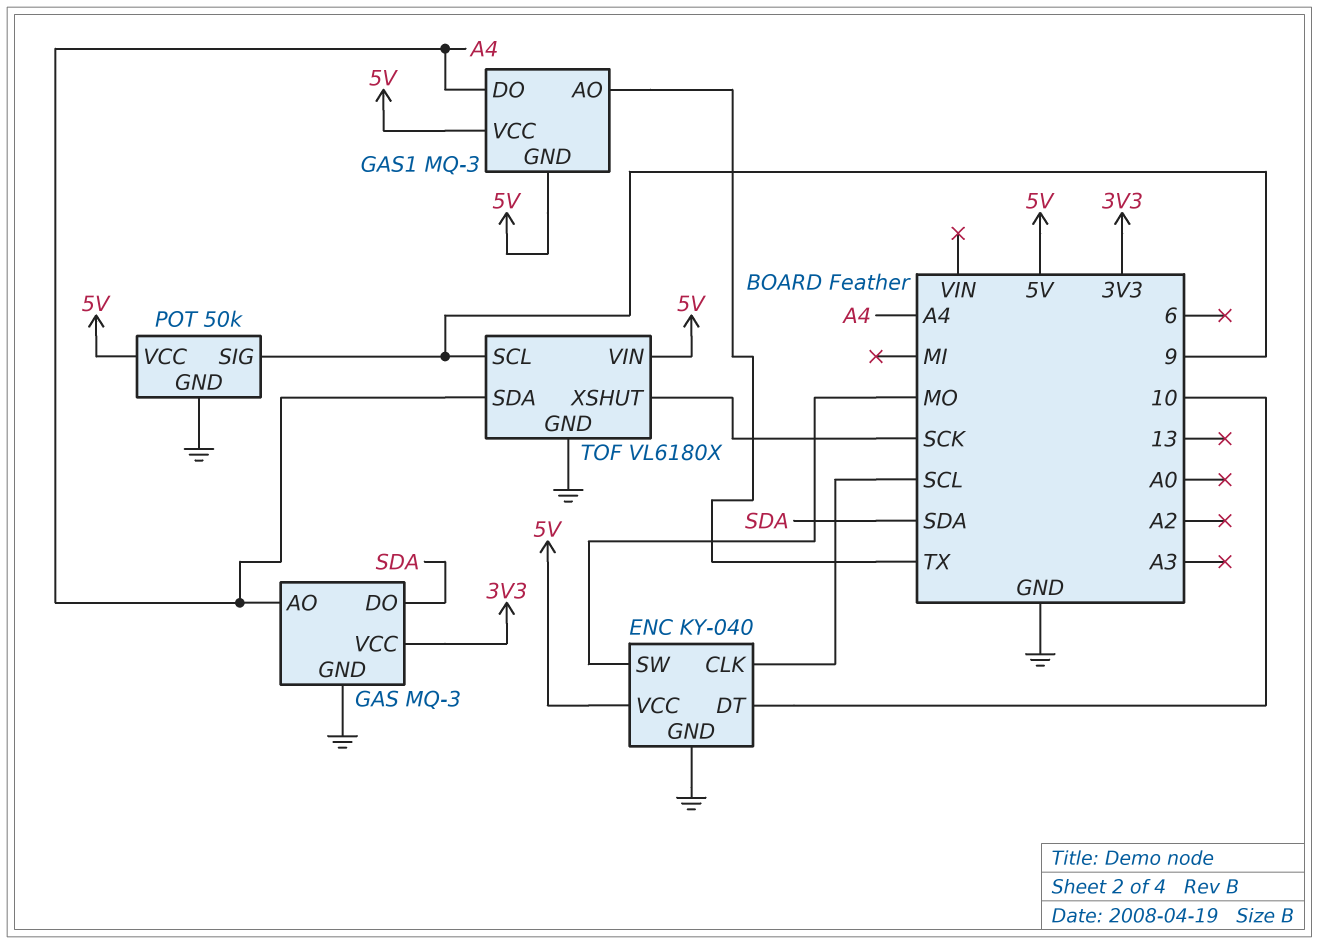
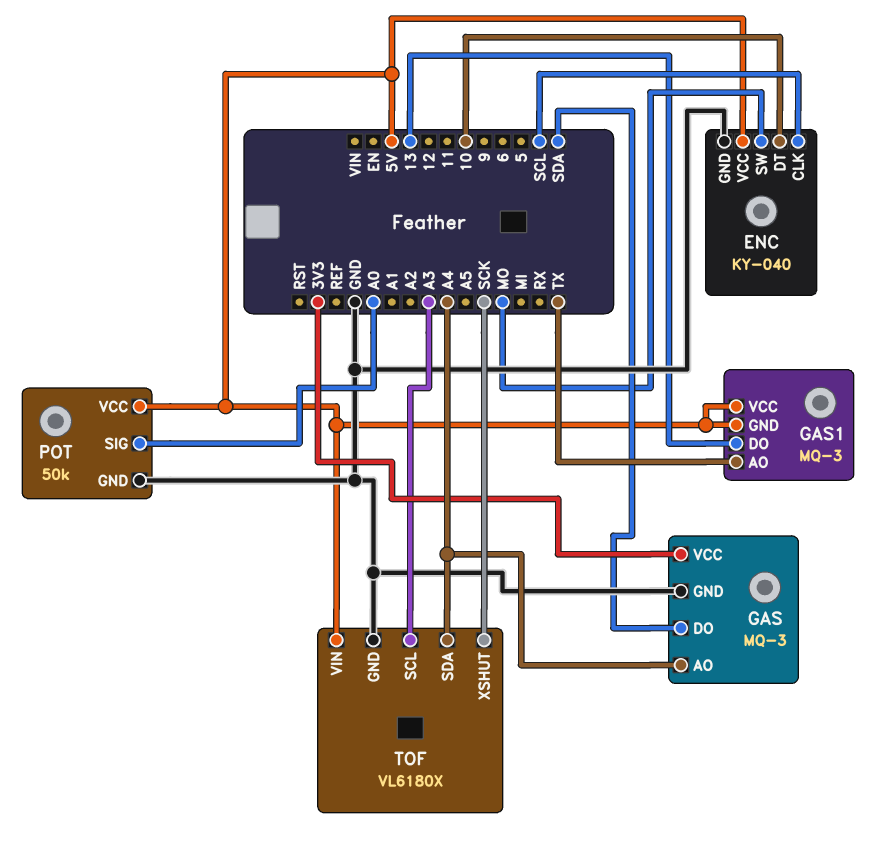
GAS1 pin DO: A4 -> 13
POT pin SIG: 9 -> A0
TOF pin SCL: 9 -> A3

